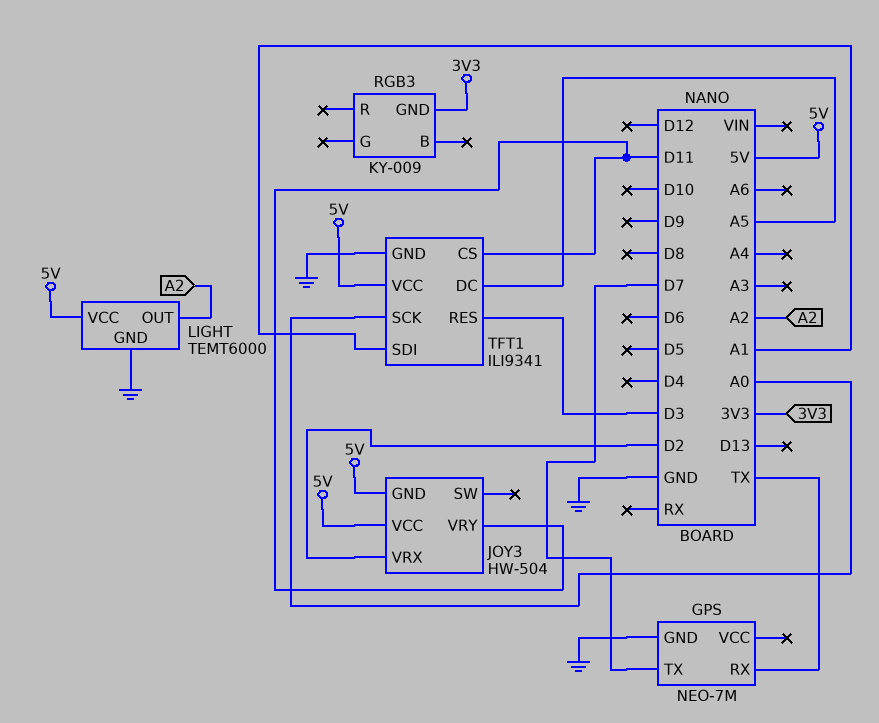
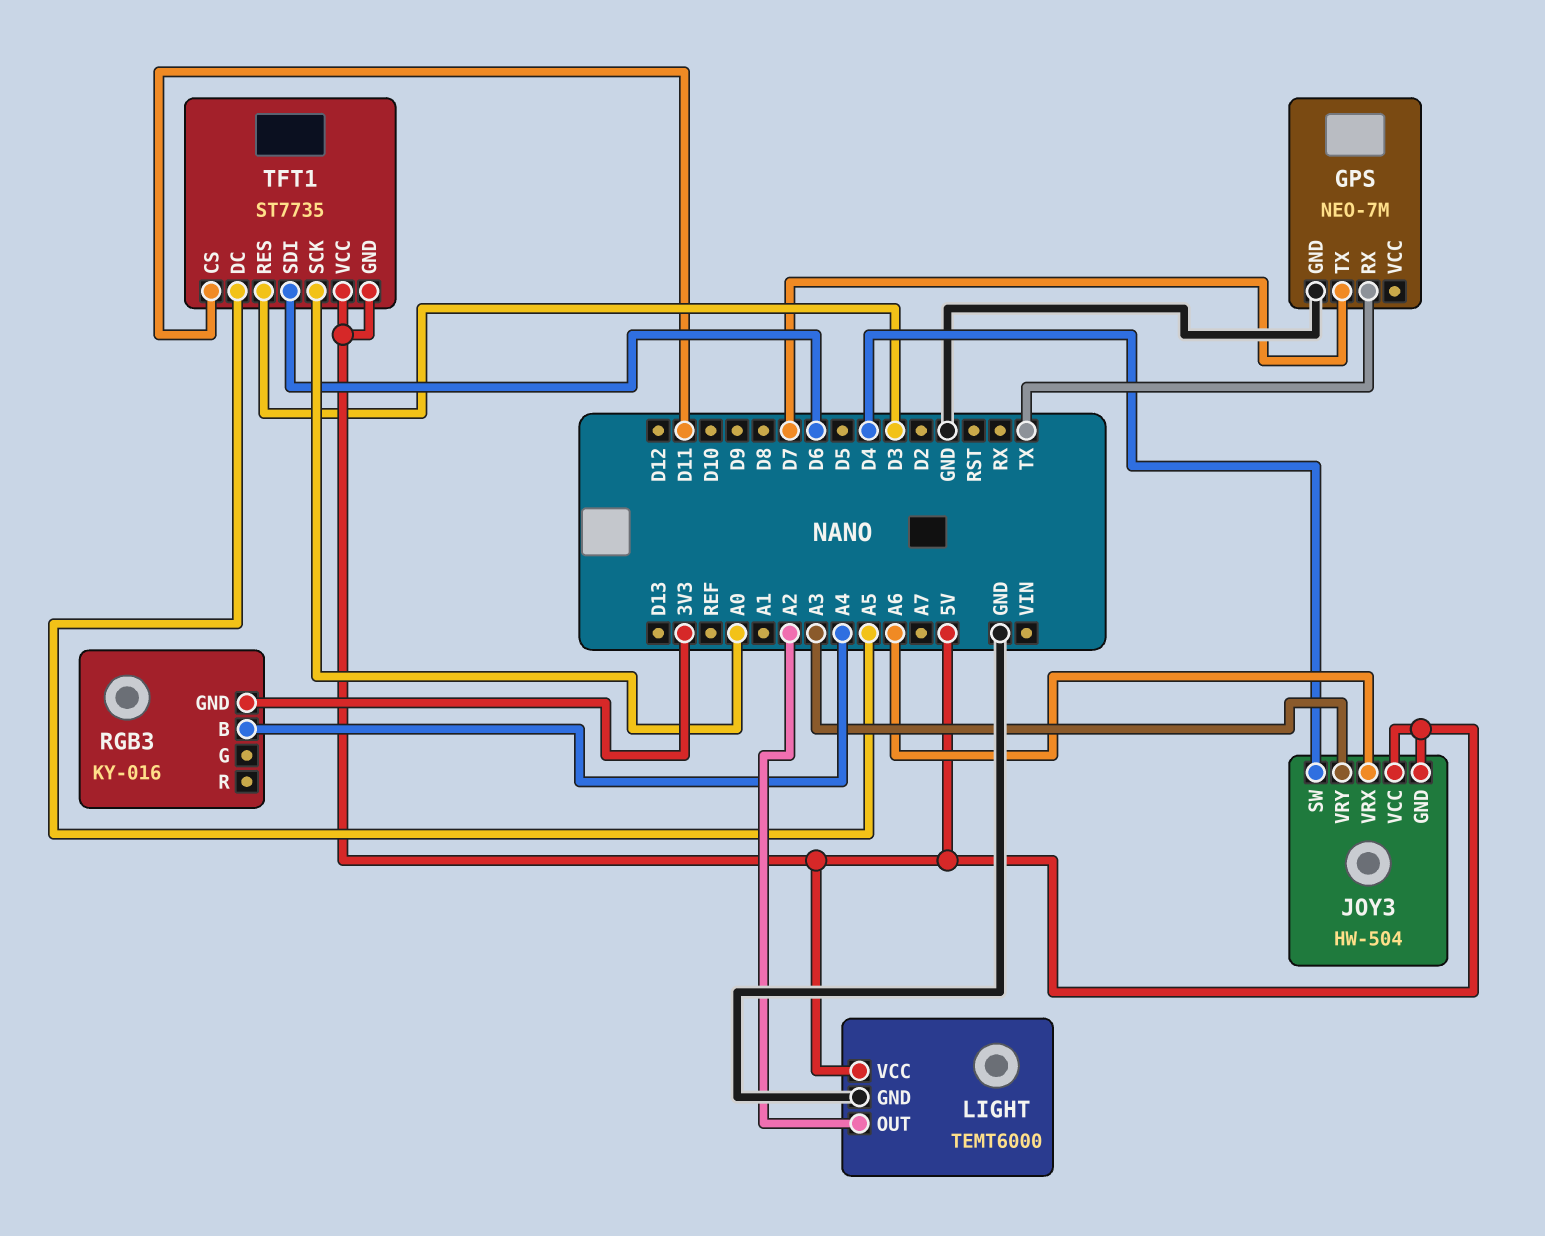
JOY3 pin SW: none -> D4
JOY3 pin VRX: D2 -> A6
JOY3 pin VRY: D11 -> A3
RGB3: KY-009 -> KY-016
RGB3 pin B: none -> A4
TFT1: ILI9341 -> ST7735
TFT1 pin GND: GND -> 5V
TFT1 pin SDI: A1 -> D6

